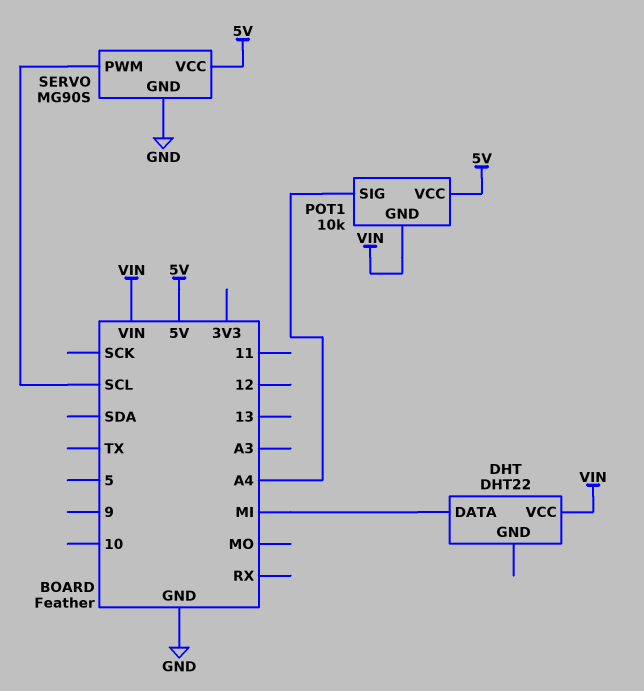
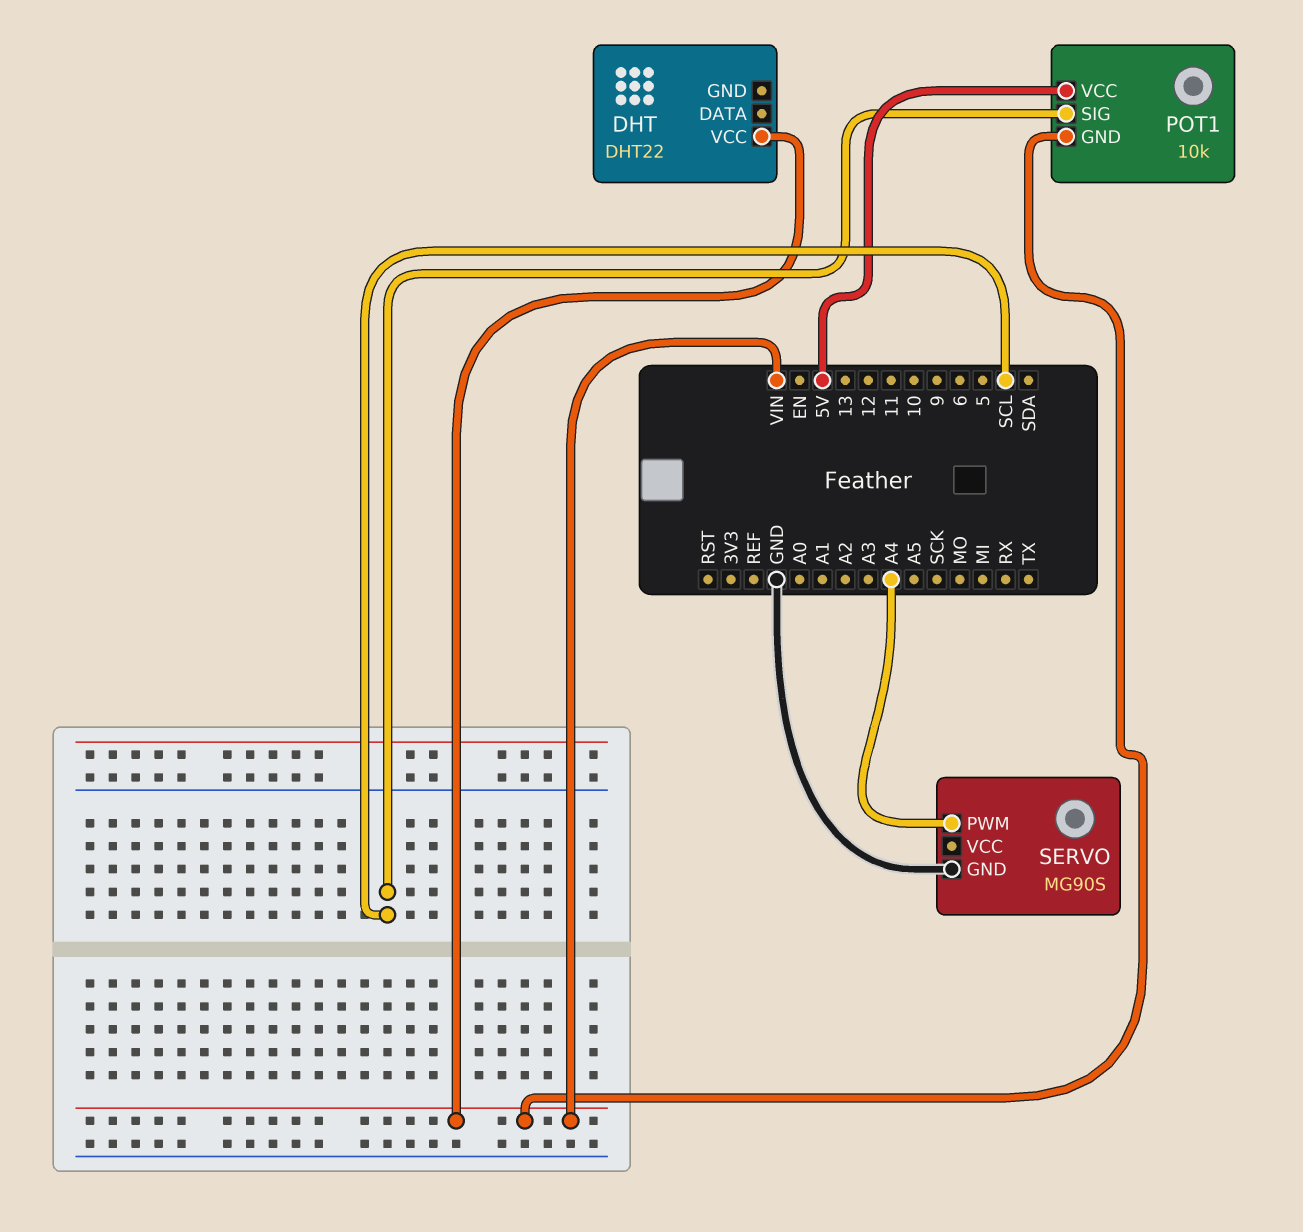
DHT pin DATA: MI -> none
POT1 pin SIG: A4 -> SCL
SERVO pin PWM: SCL -> A4
SERVO pin VCC: 5V -> none

